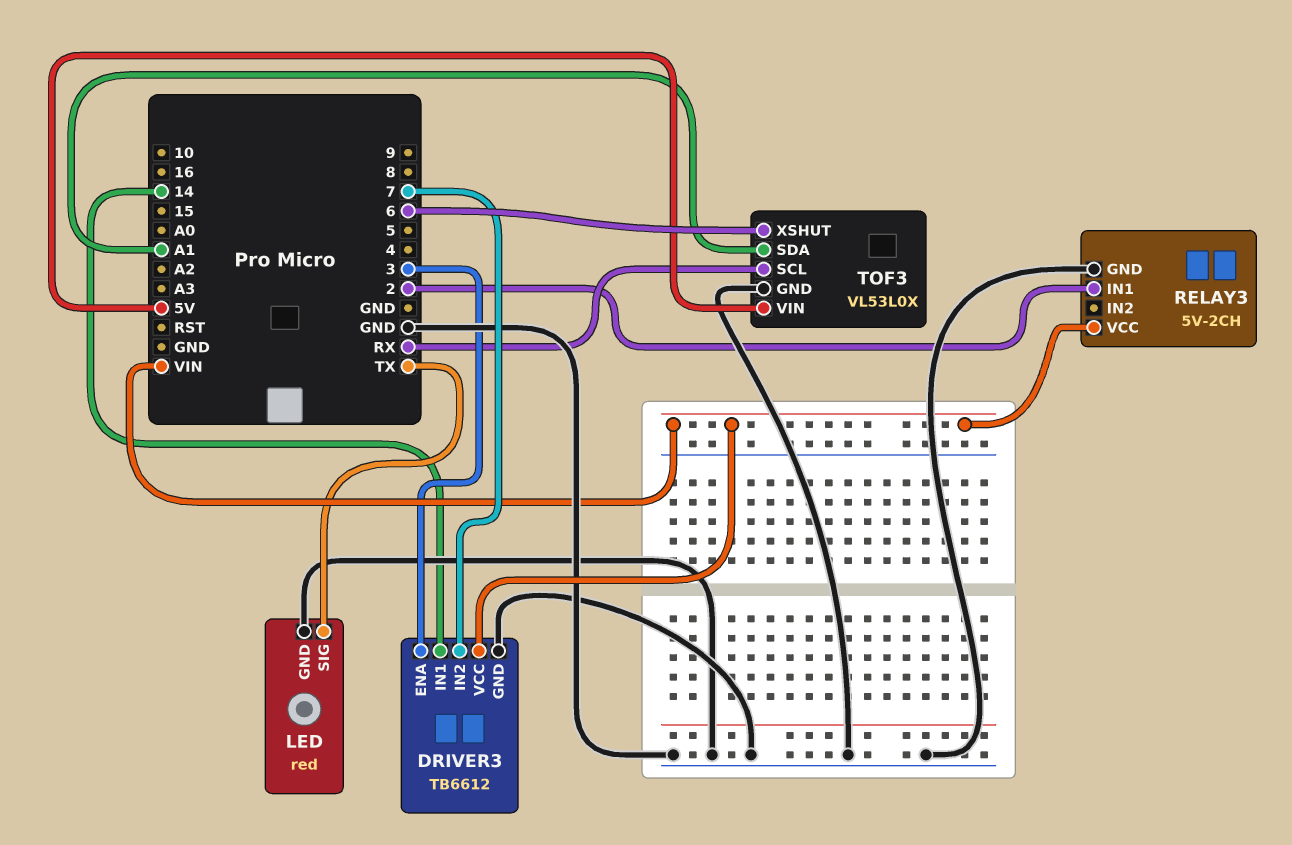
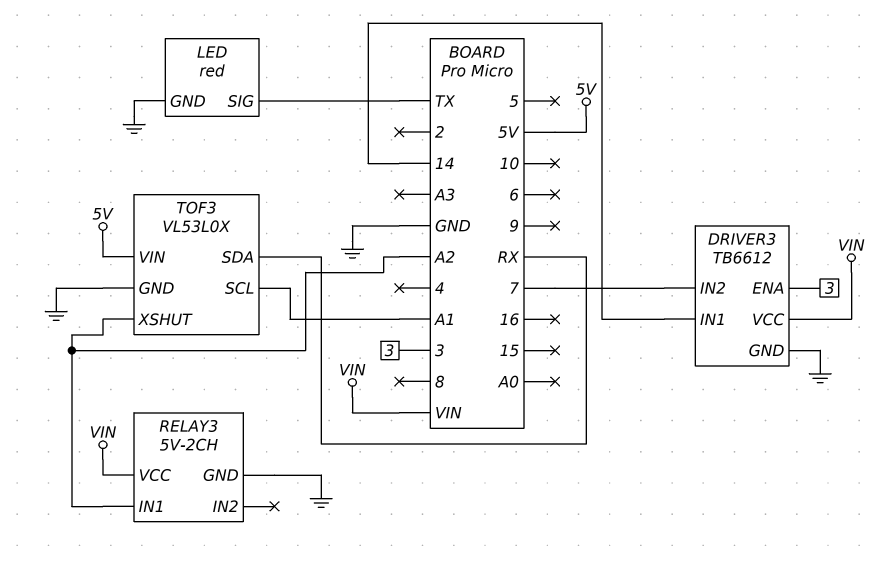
RELAY3 pin IN1: 2 -> A2
TOF3 pin SCL: RX -> A1
TOF3 pin SDA: A1 -> RX
TOF3 pin XSHUT: 6 -> A2

